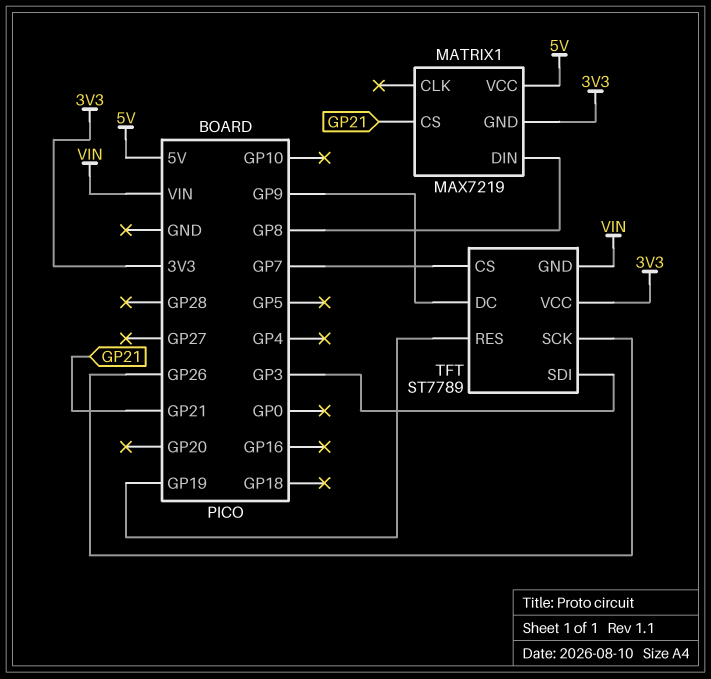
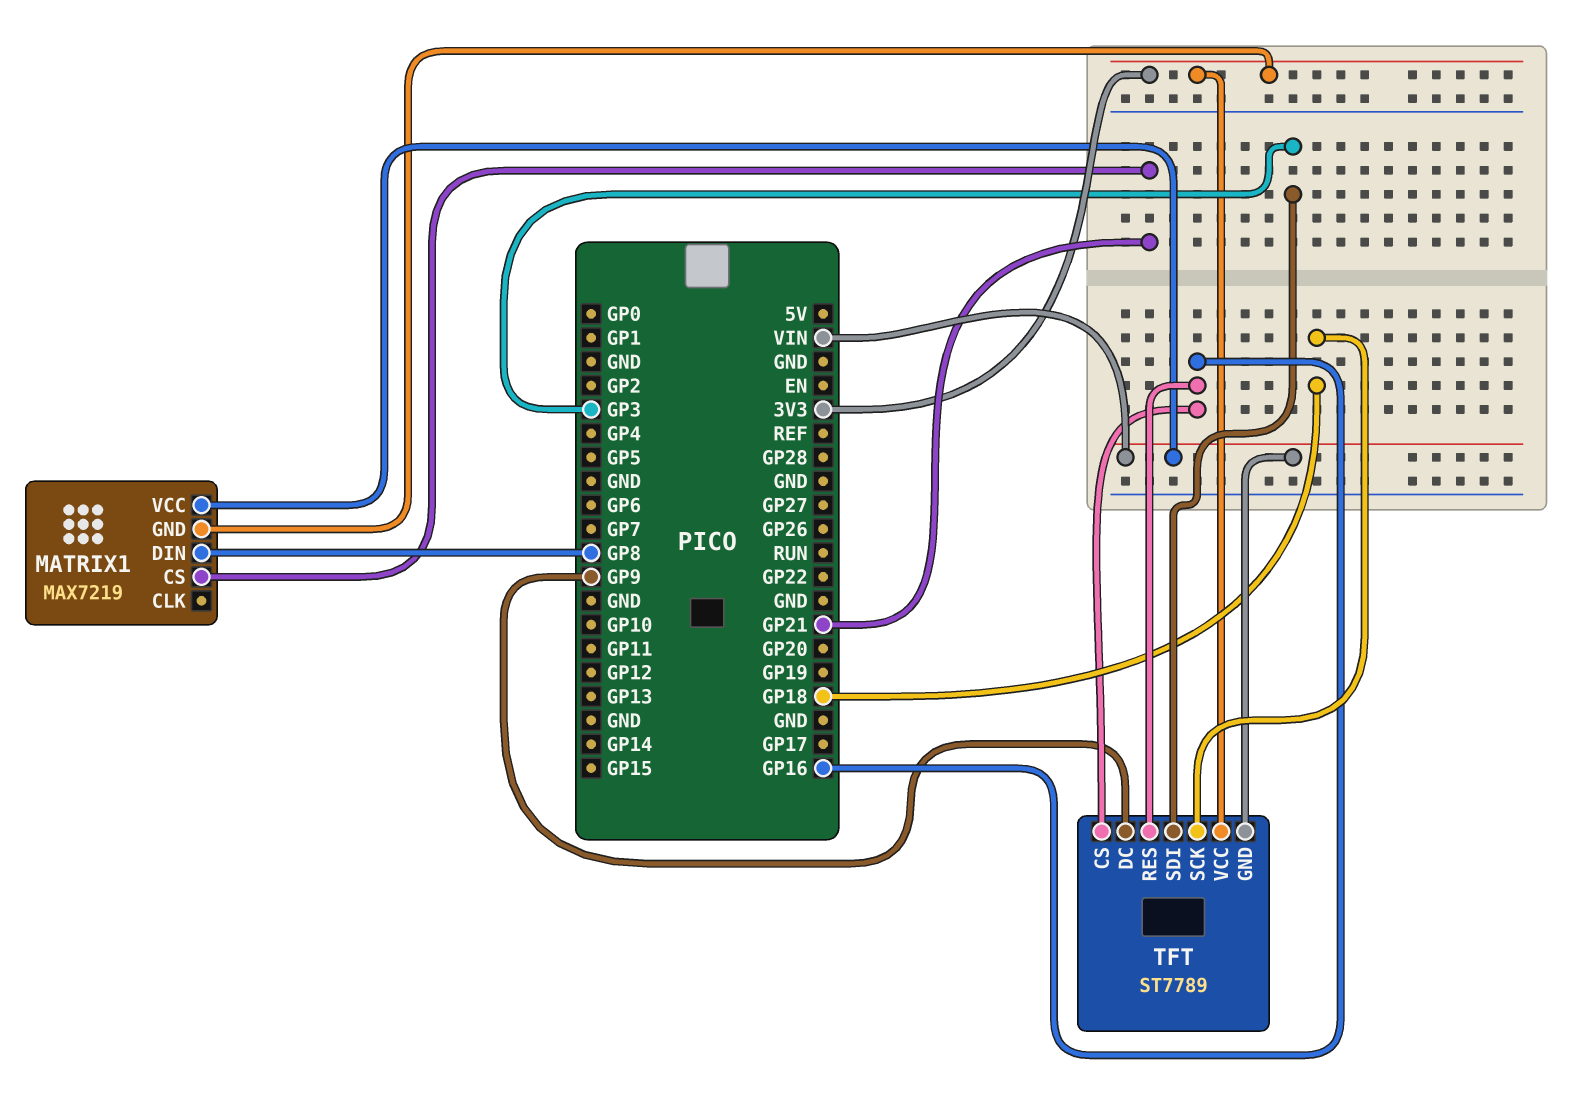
MATRIX1 pin VCC: 5V -> VIN
TFT pin CS: GP7 -> GP16
TFT pin RES: GP19 -> GP16
TFT pin SCK: GP26 -> GP18

